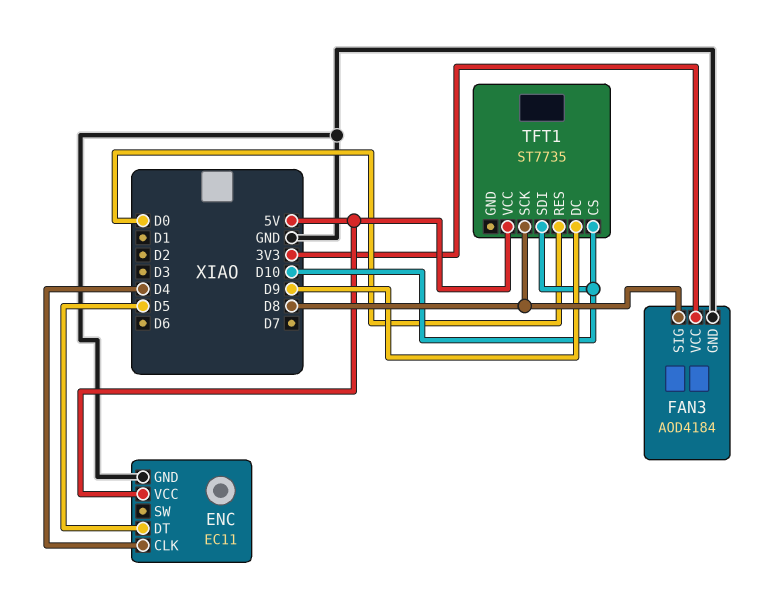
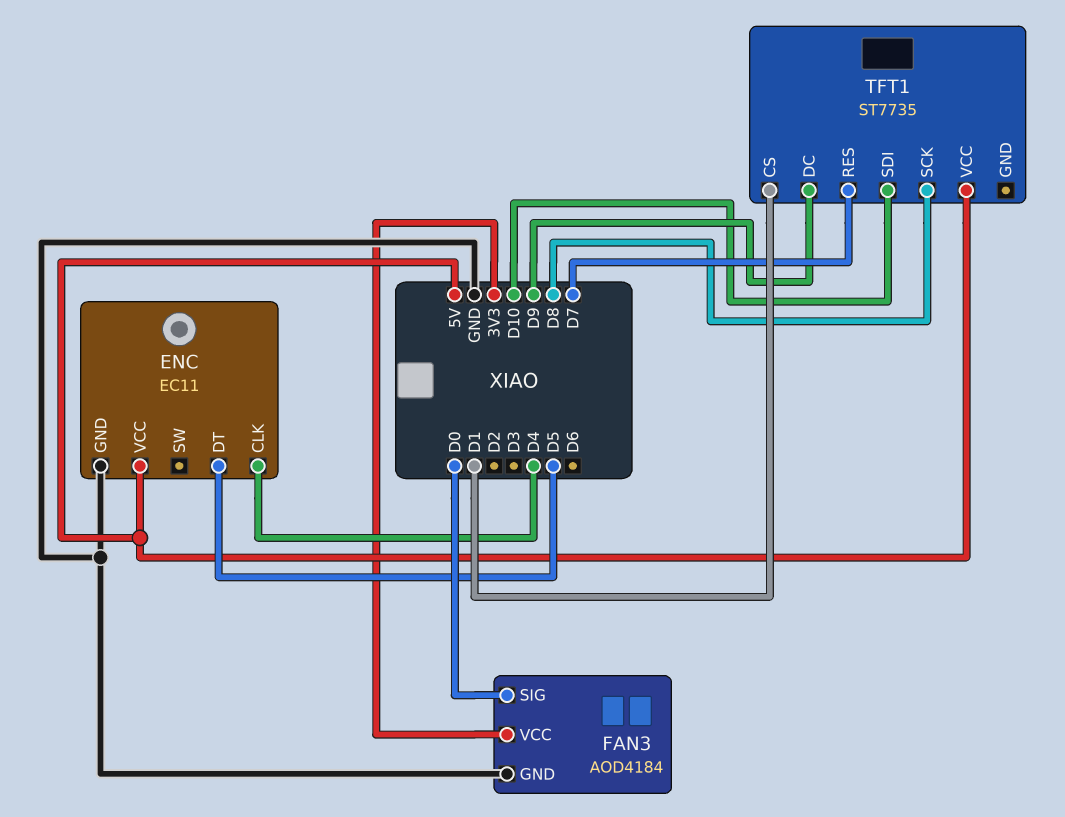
FAN3 pin SIG: D8 -> D0
TFT1 pin CS: D10 -> D1
TFT1 pin RES: D0 -> D7

